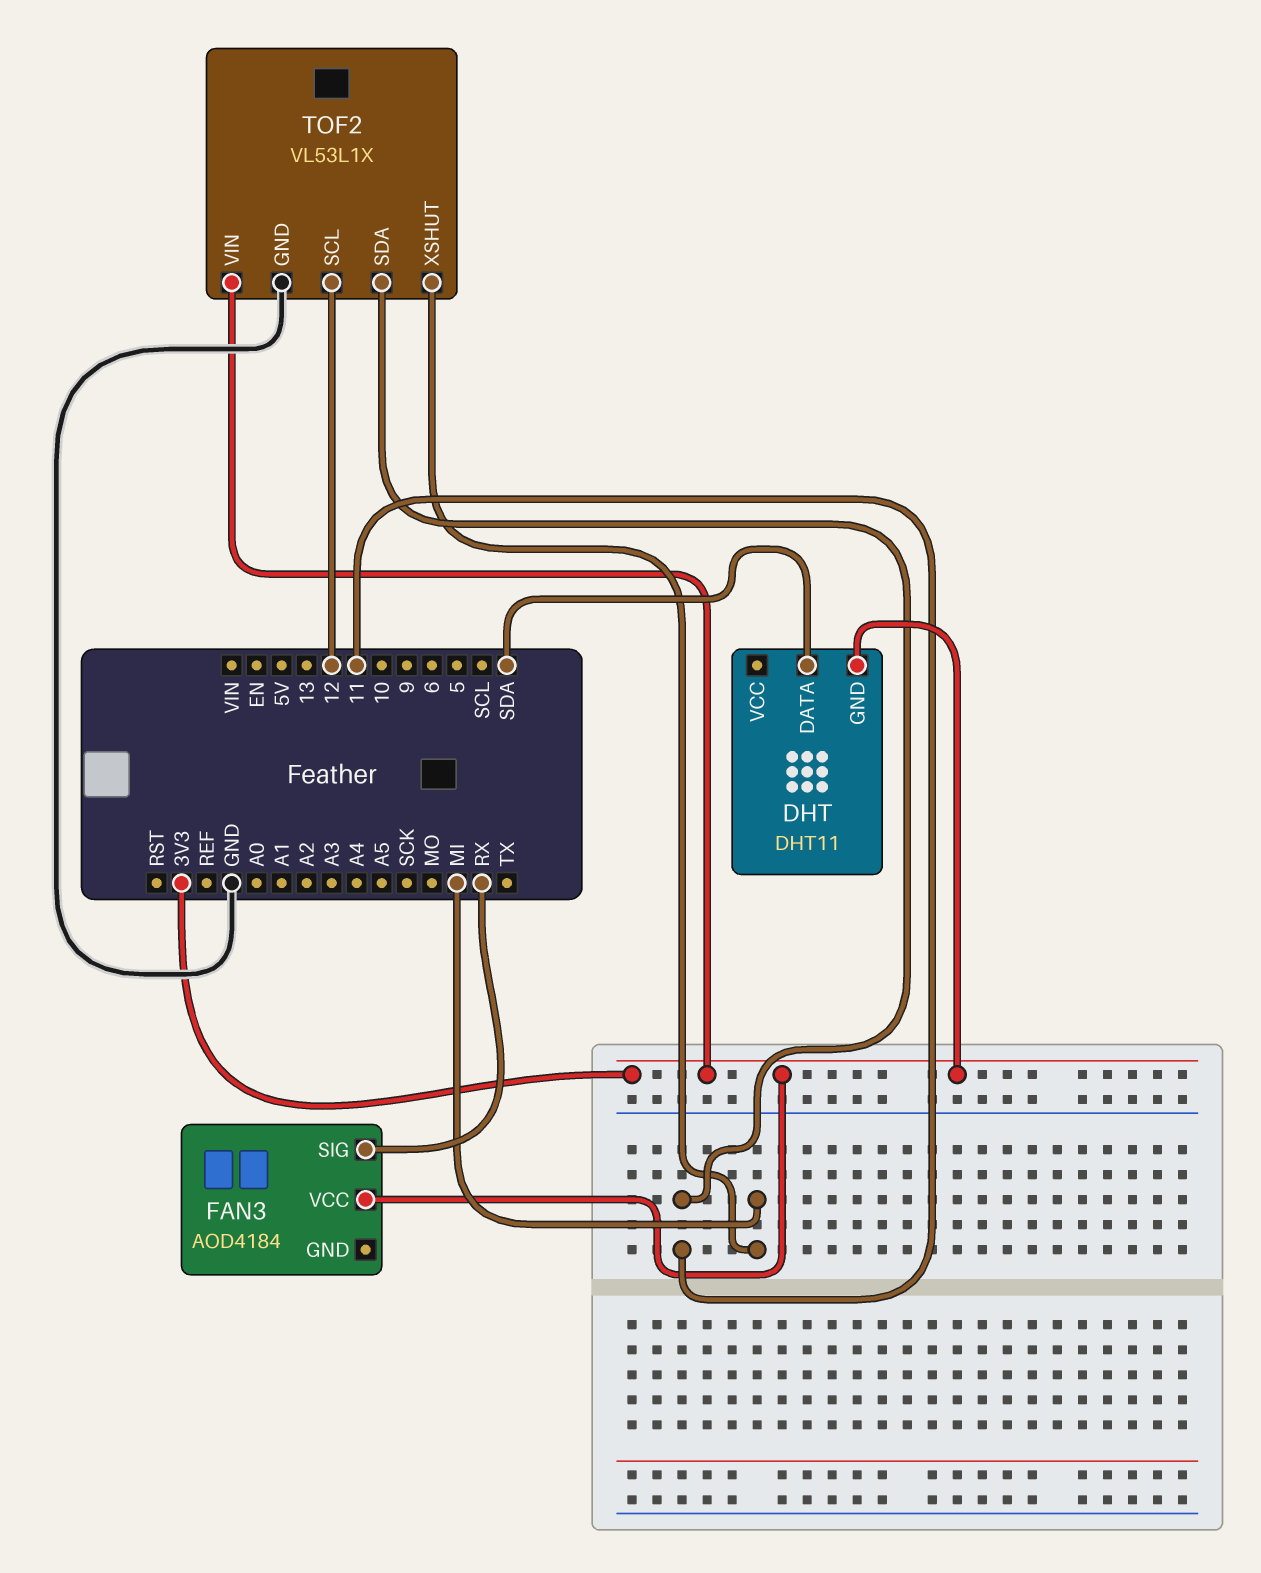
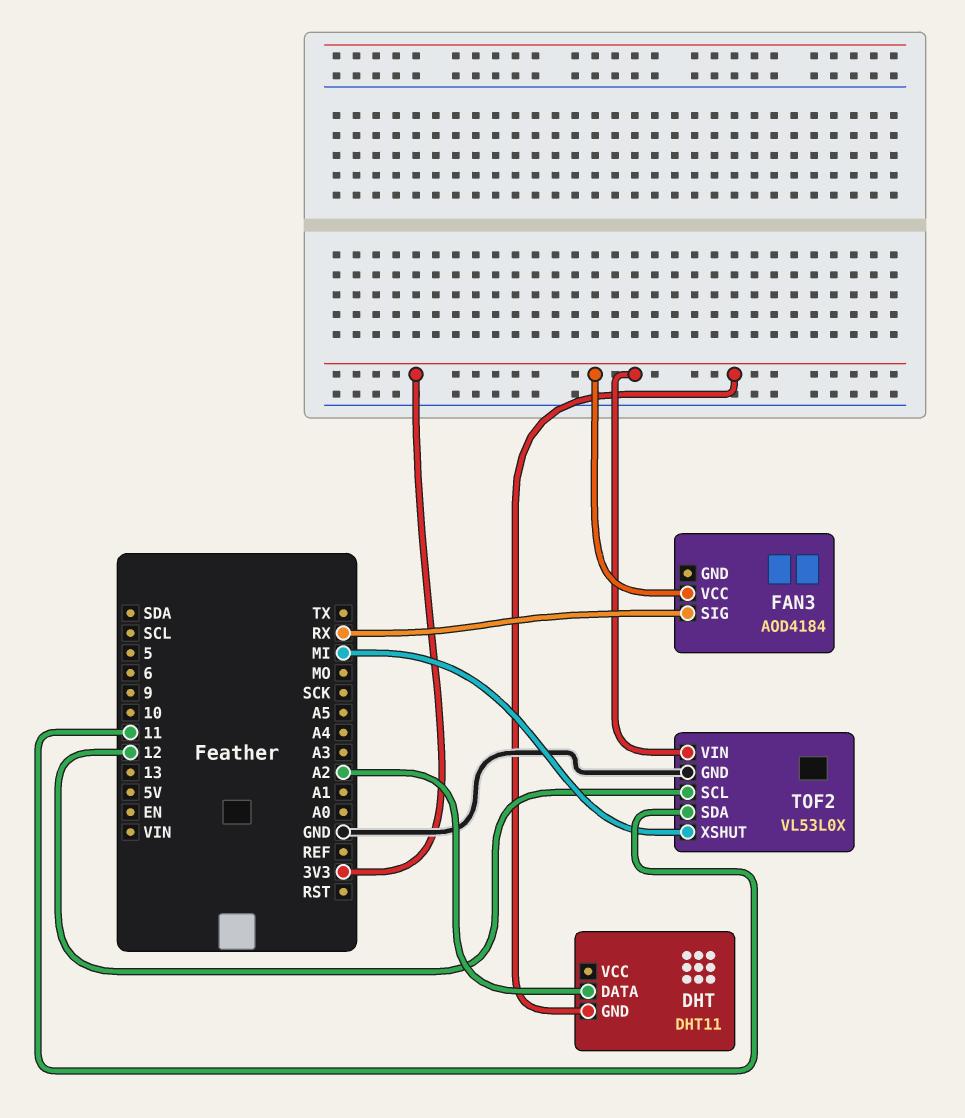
DHT pin DATA: SDA -> A2
TOF2: VL53L1X -> VL53L0X

